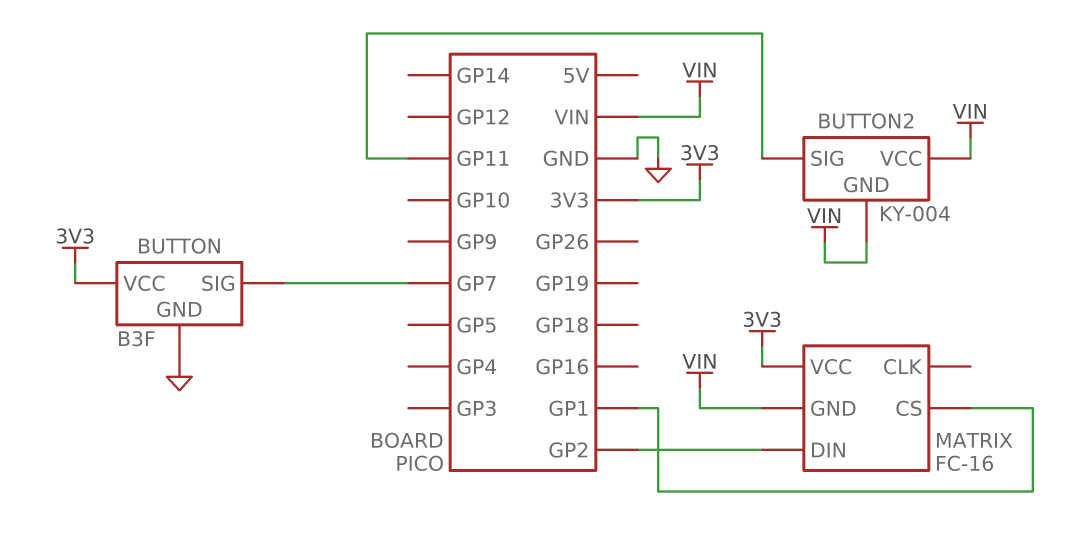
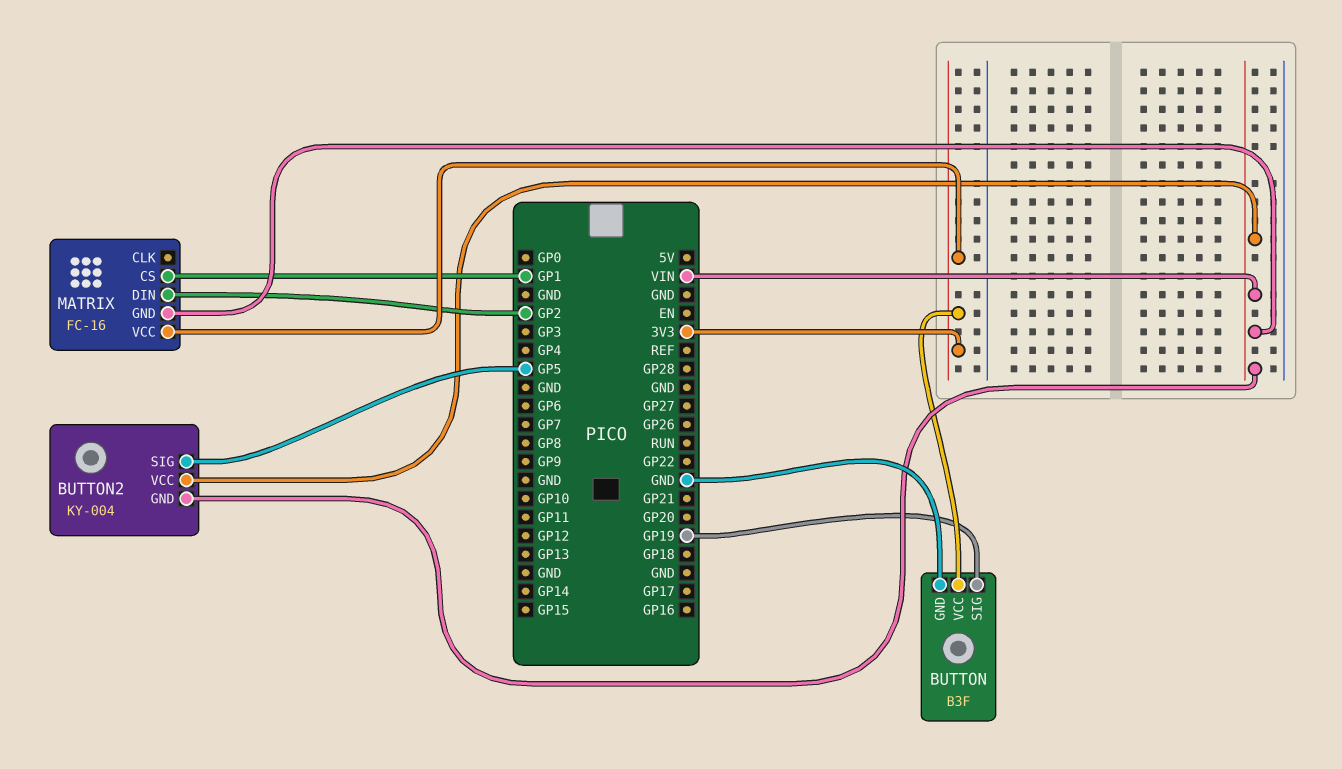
BUTTON pin SIG: GP7 -> GP19
BUTTON2 pin SIG: GP11 -> GP5

